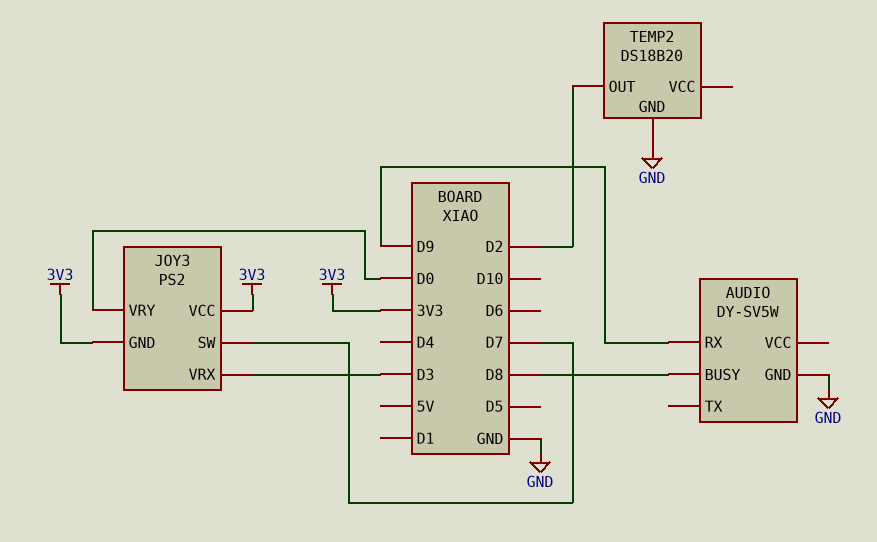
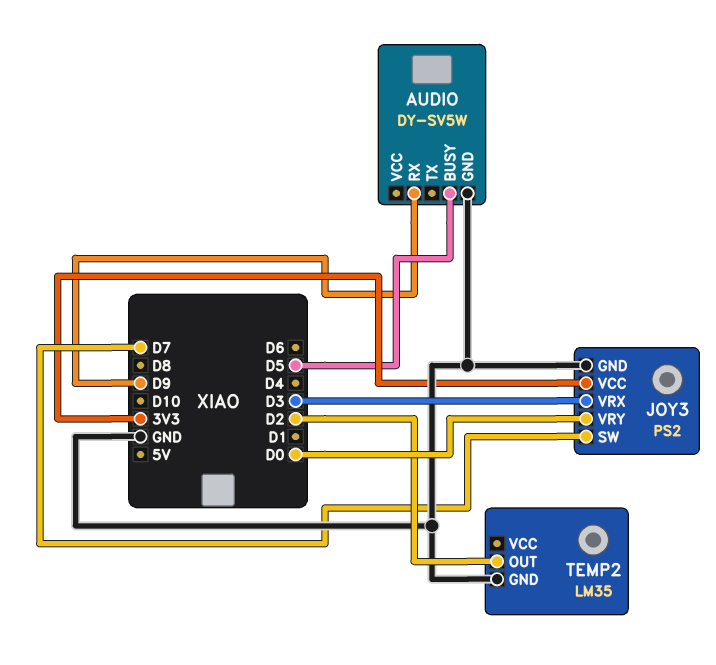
AUDIO pin BUSY: D8 -> D5
JOY3 pin GND: 3V3 -> GND
TEMP2: DS18B20 -> LM35

